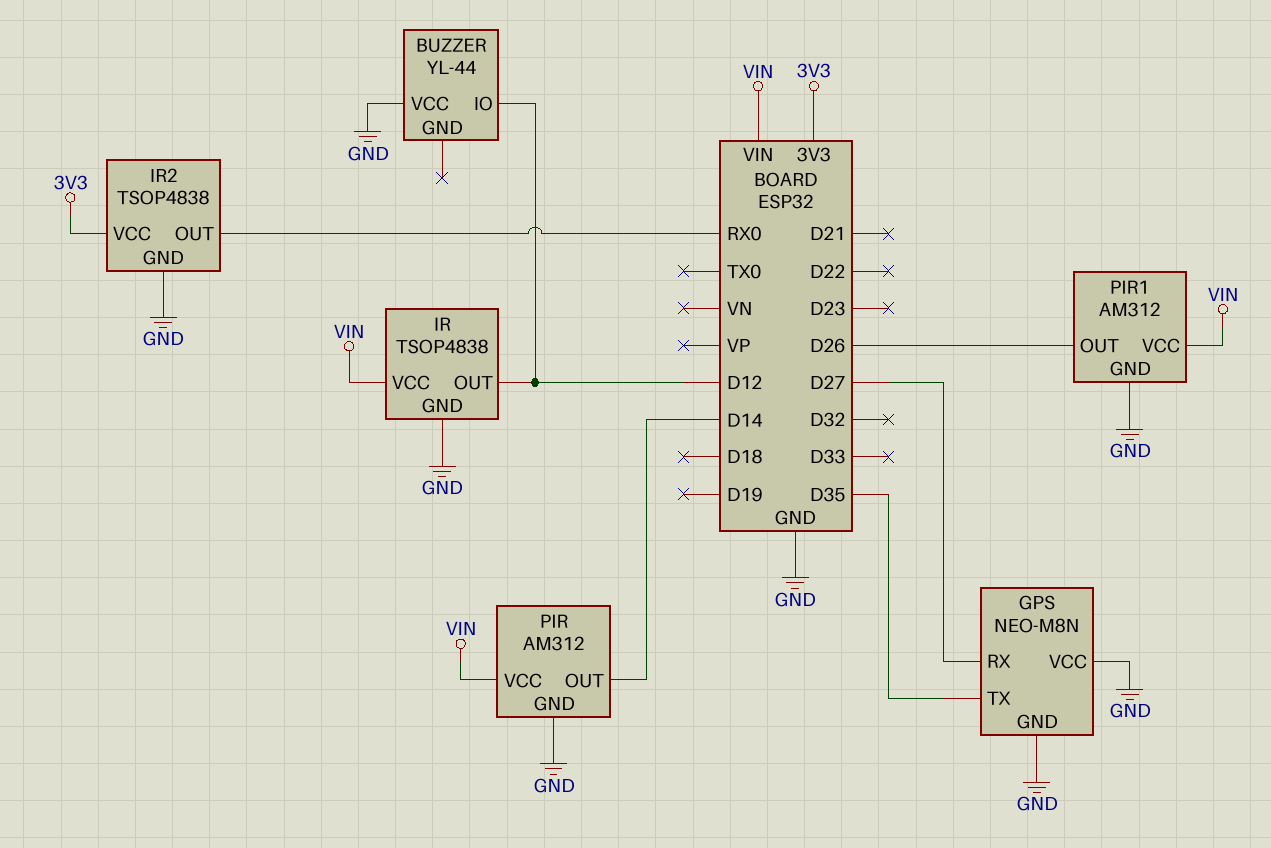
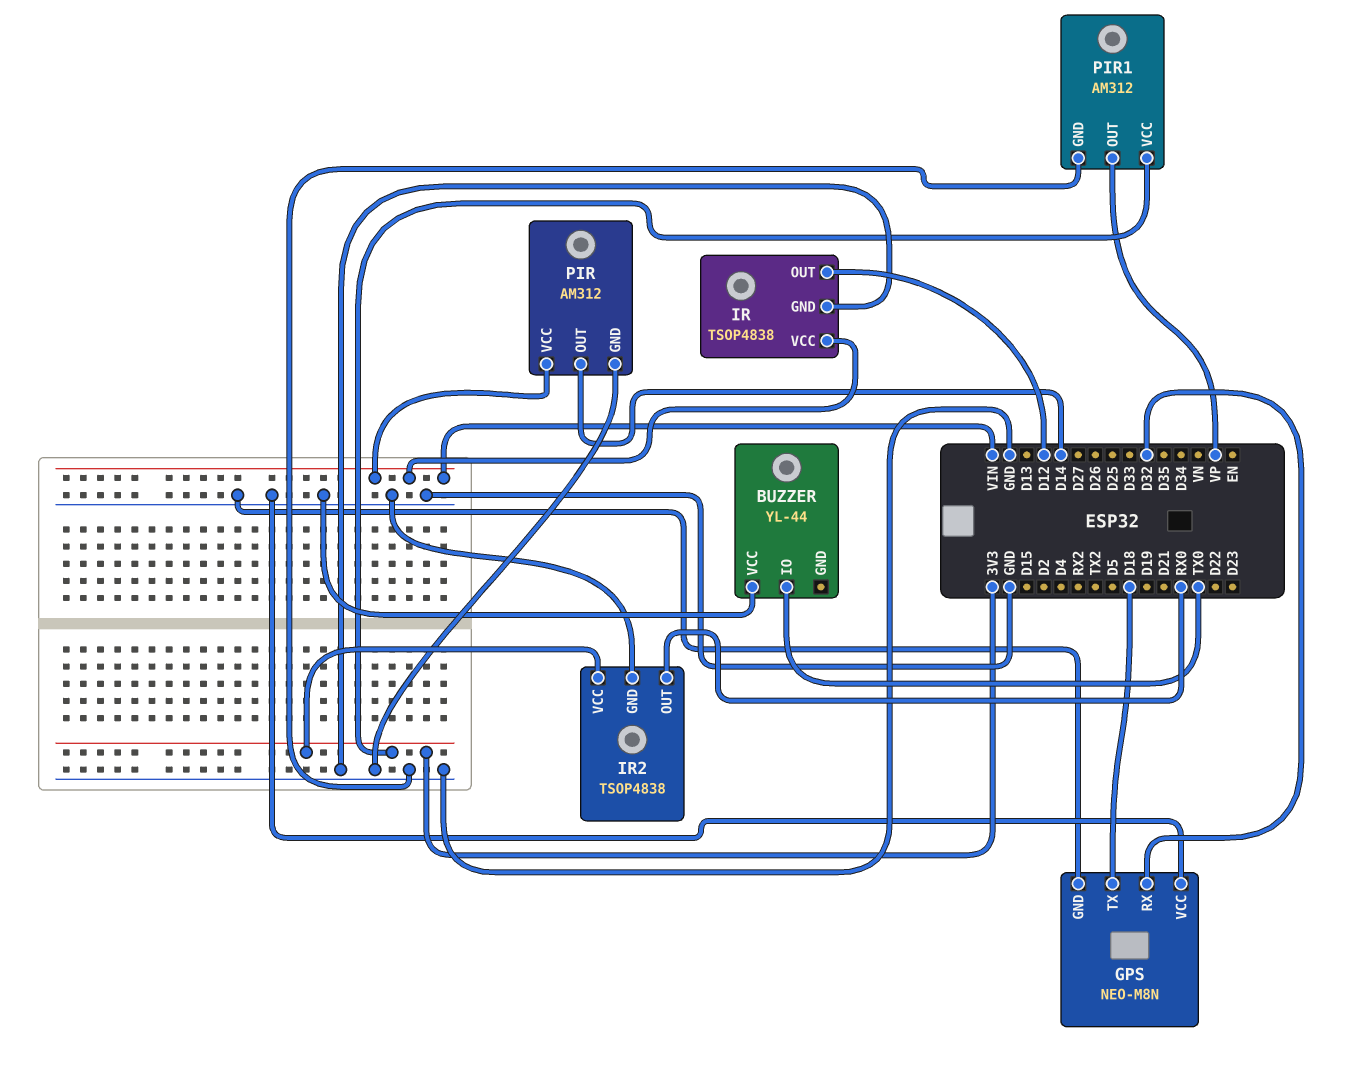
BUZZER pin IO: D12 -> TX0
GPS pin RX: D27 -> D32
GPS pin TX: D35 -> D18
PIR1 pin OUT: D26 -> VP
PIR1 pin VCC: VIN -> 3V3

